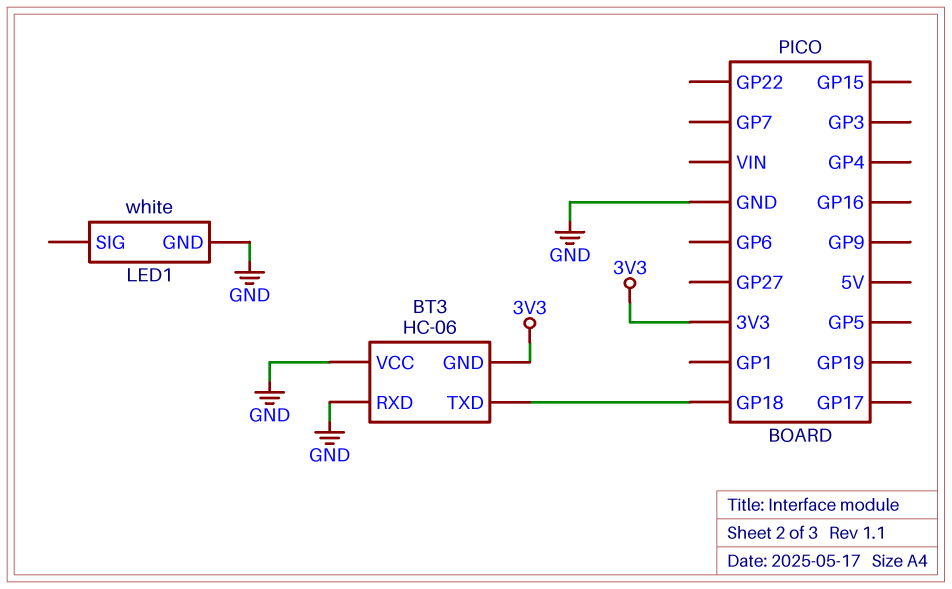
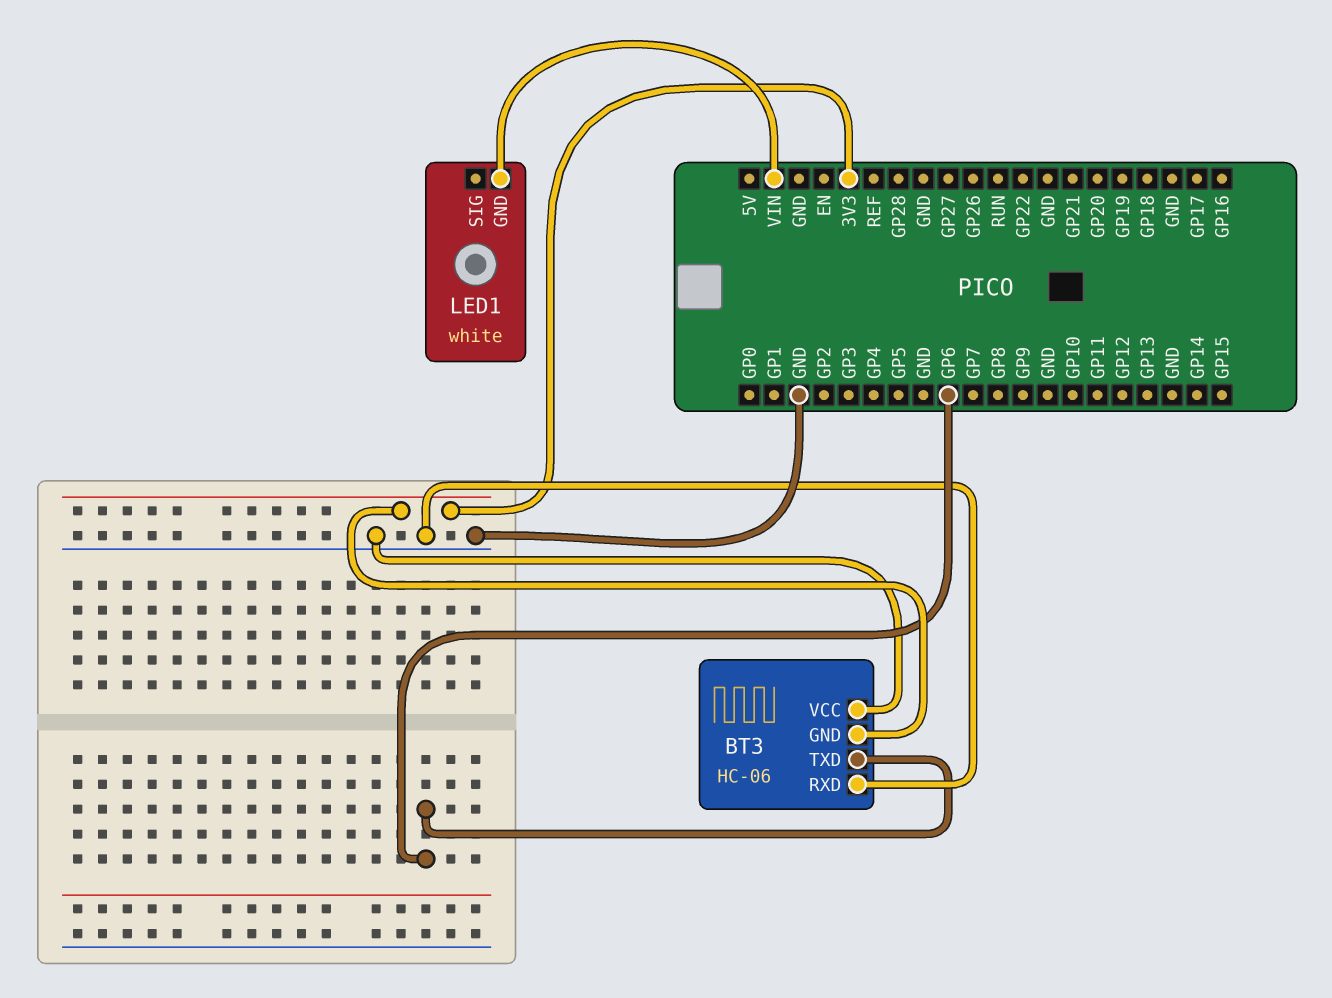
BT3 pin TXD: GP18 -> GP6
LED1 pin GND: GND -> VIN

